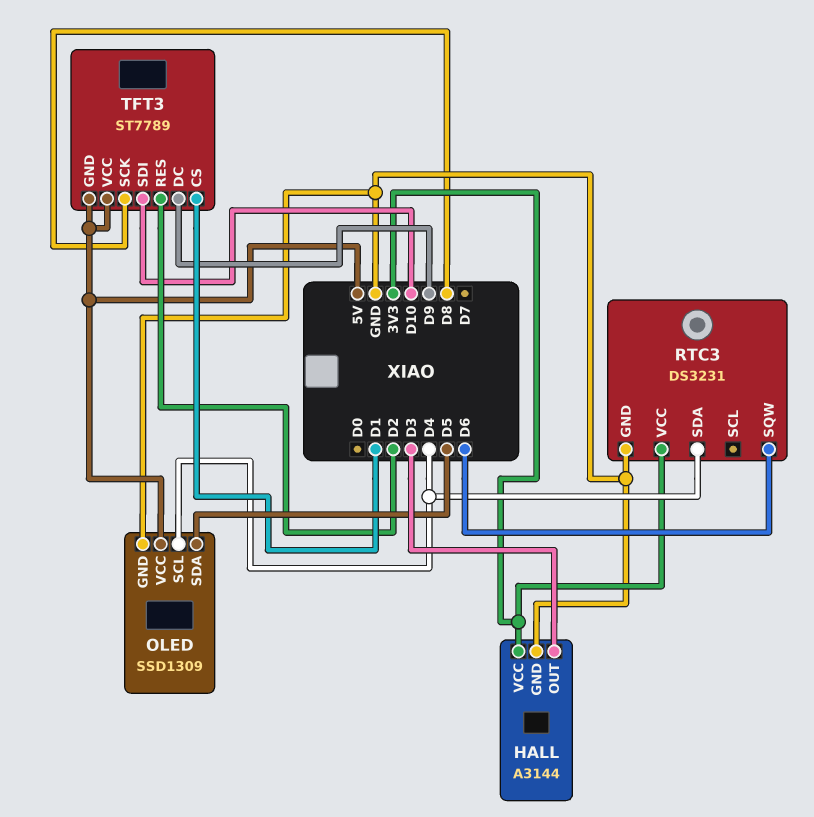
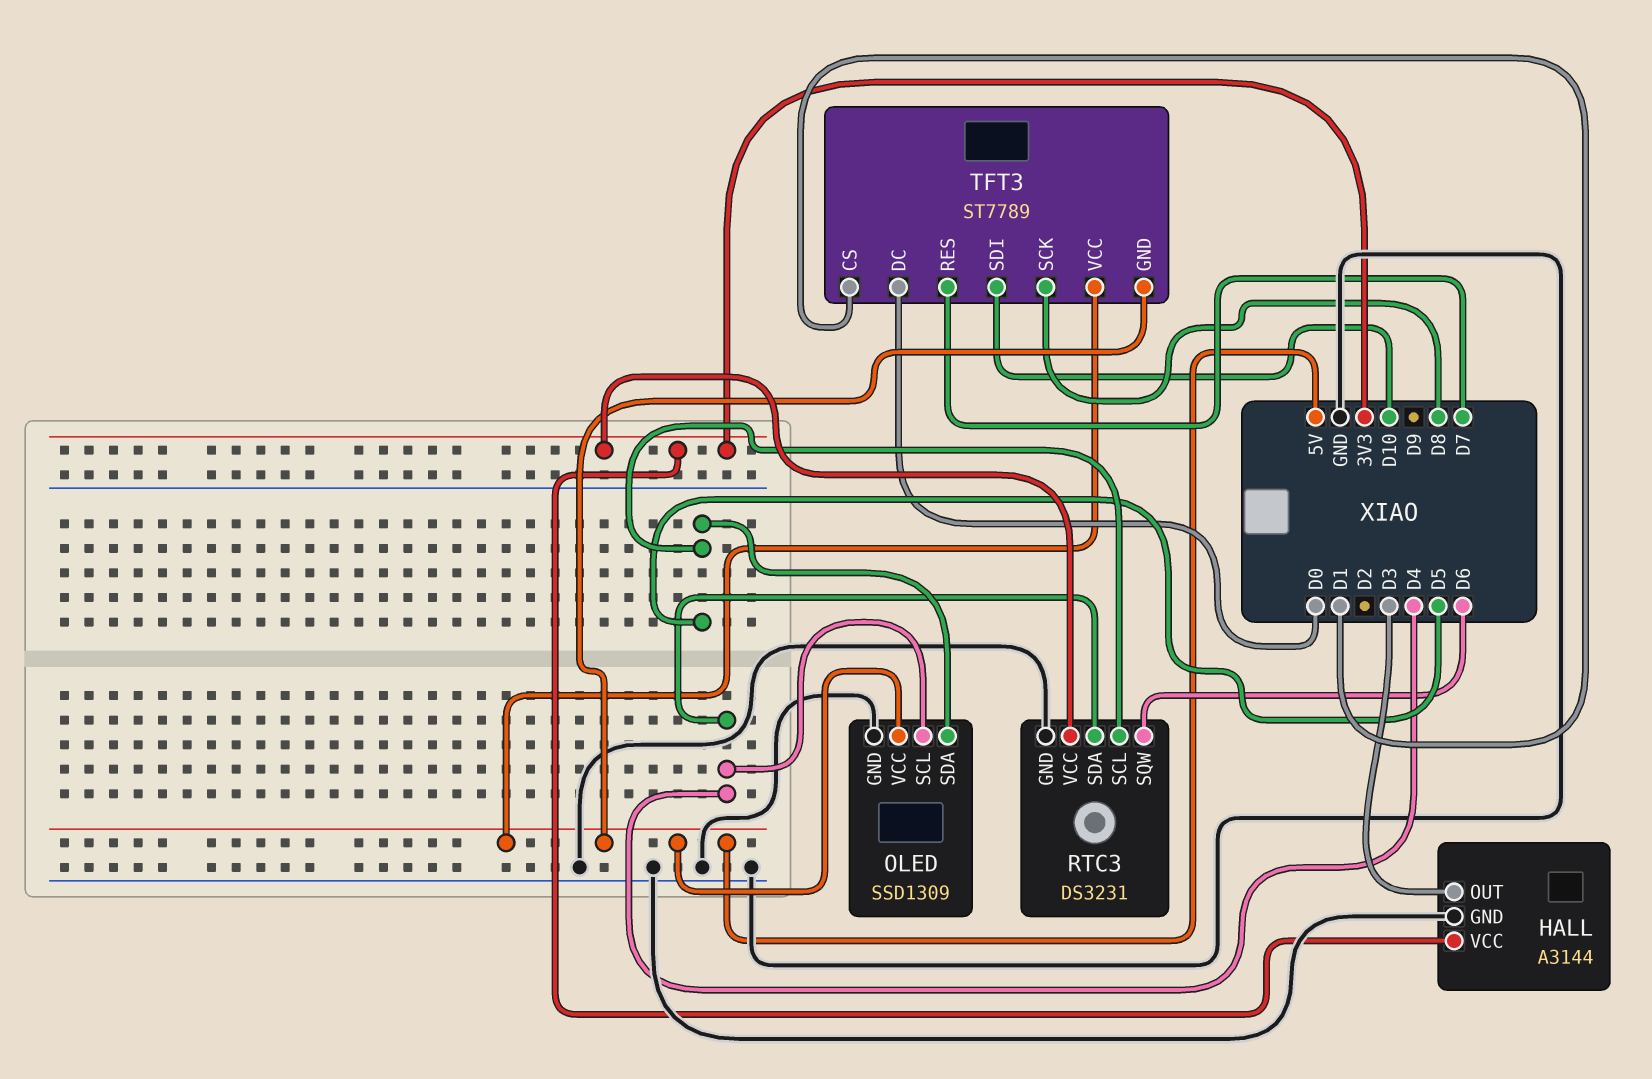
RTC3 pin SCL: none -> D5
TFT3 pin DC: D9 -> D0
TFT3 pin RES: D2 -> D7

